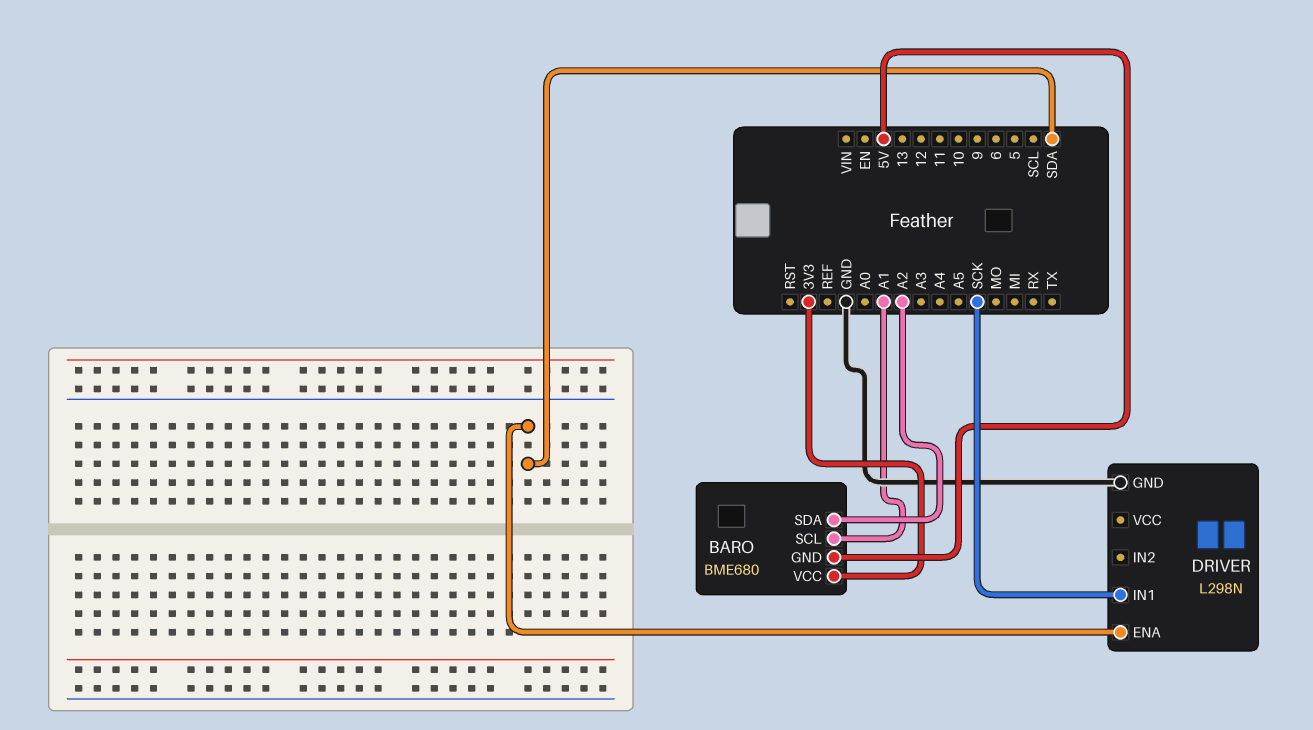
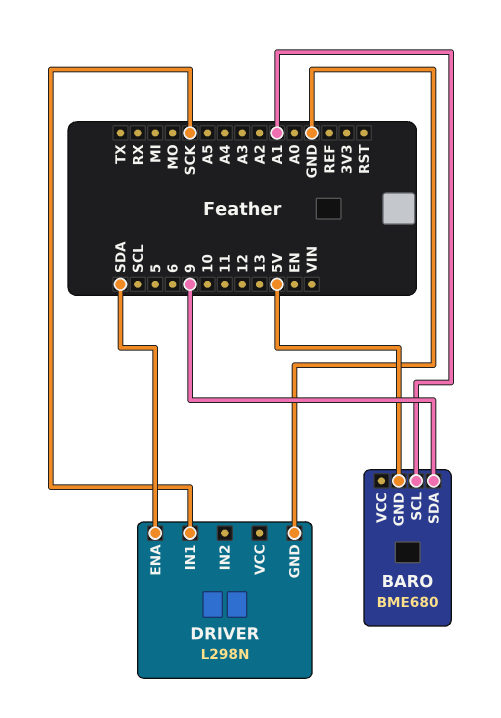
BARO pin SDA: A2 -> 9
BARO pin VCC: 3V3 -> none

